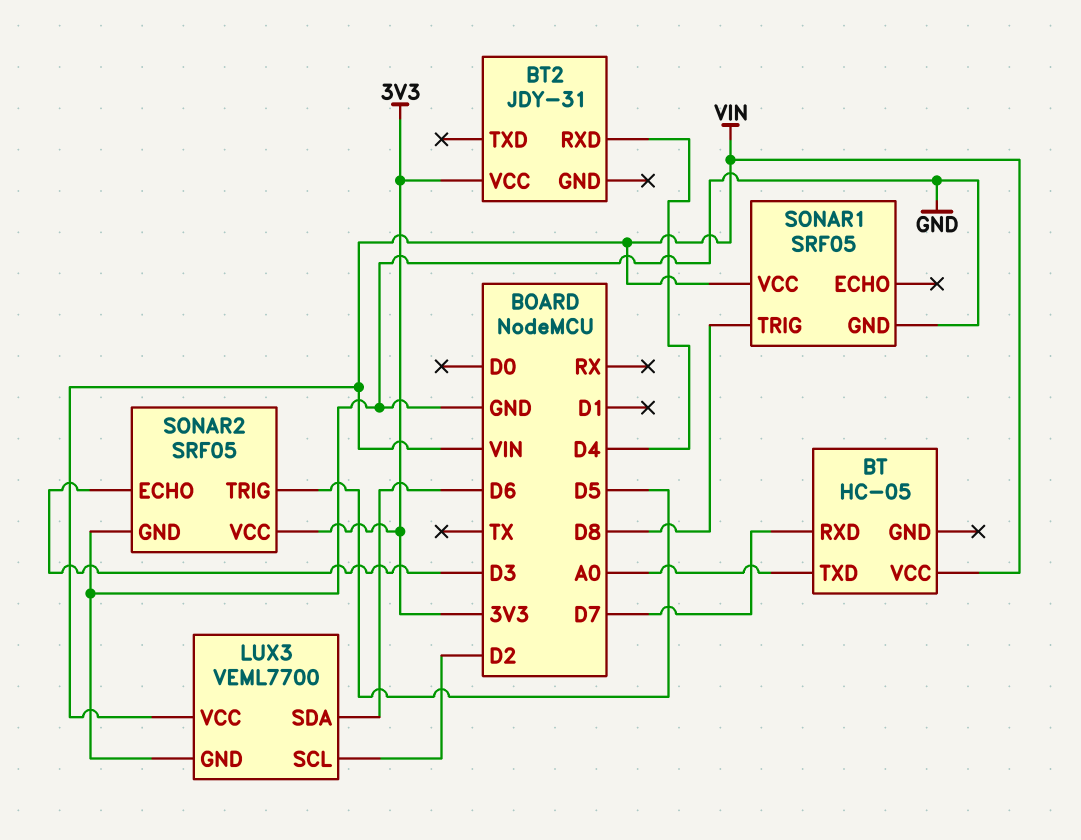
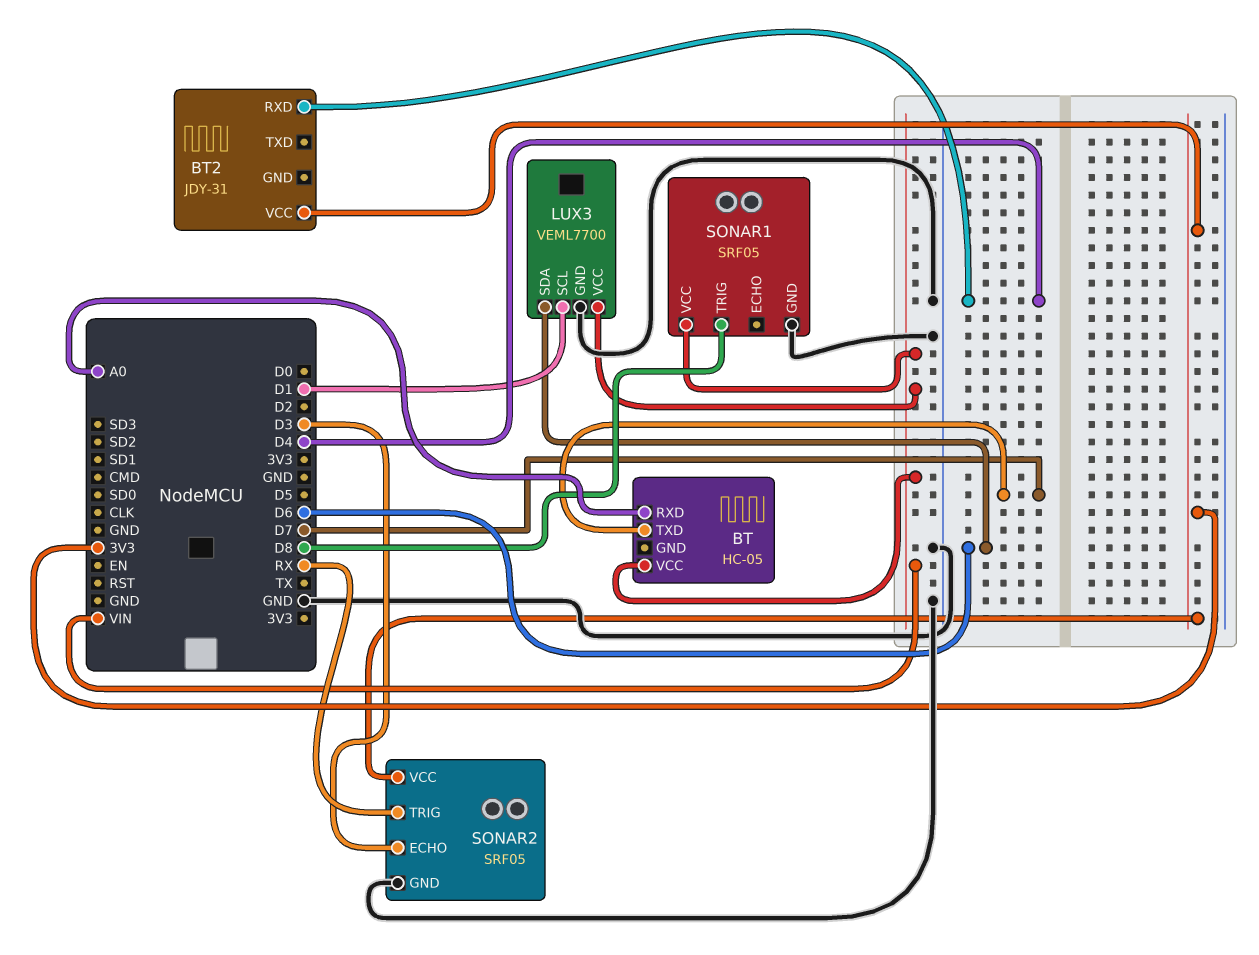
BT pin RXD: D7 -> A0
BT pin TXD: A0 -> D7
LUX3 pin SCL: D2 -> D1
SONAR2 pin TRIG: D5 -> RX

